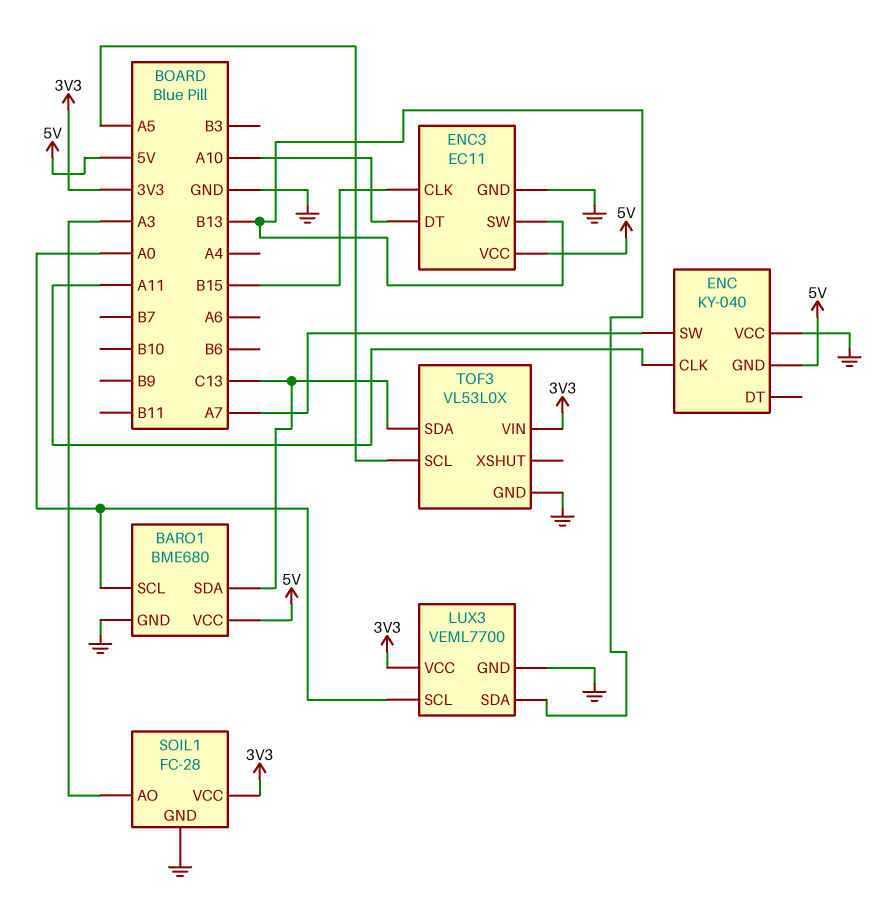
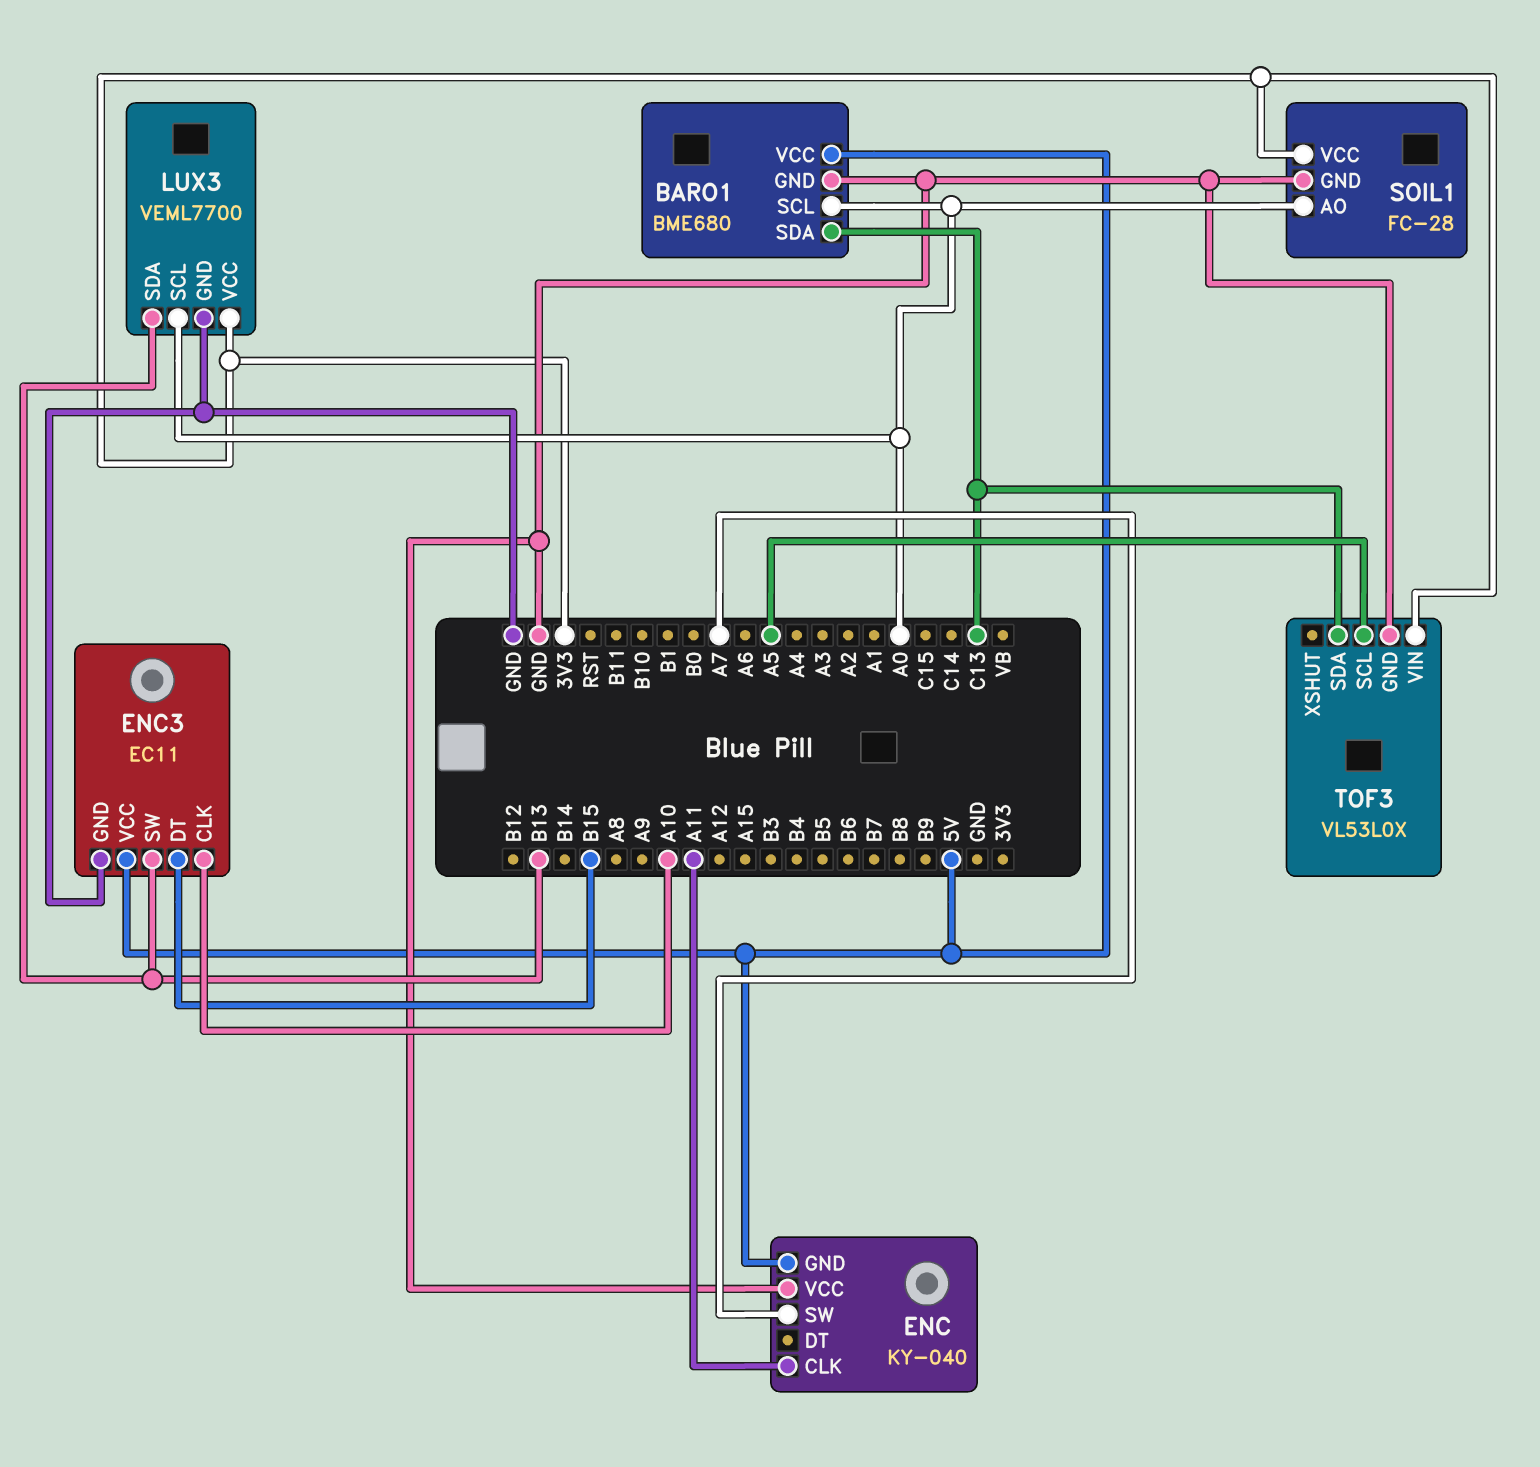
ENC3 pin CLK: B15 -> A10
ENC3 pin DT: A10 -> B15
SOIL1 pin AO: A3 -> A0

